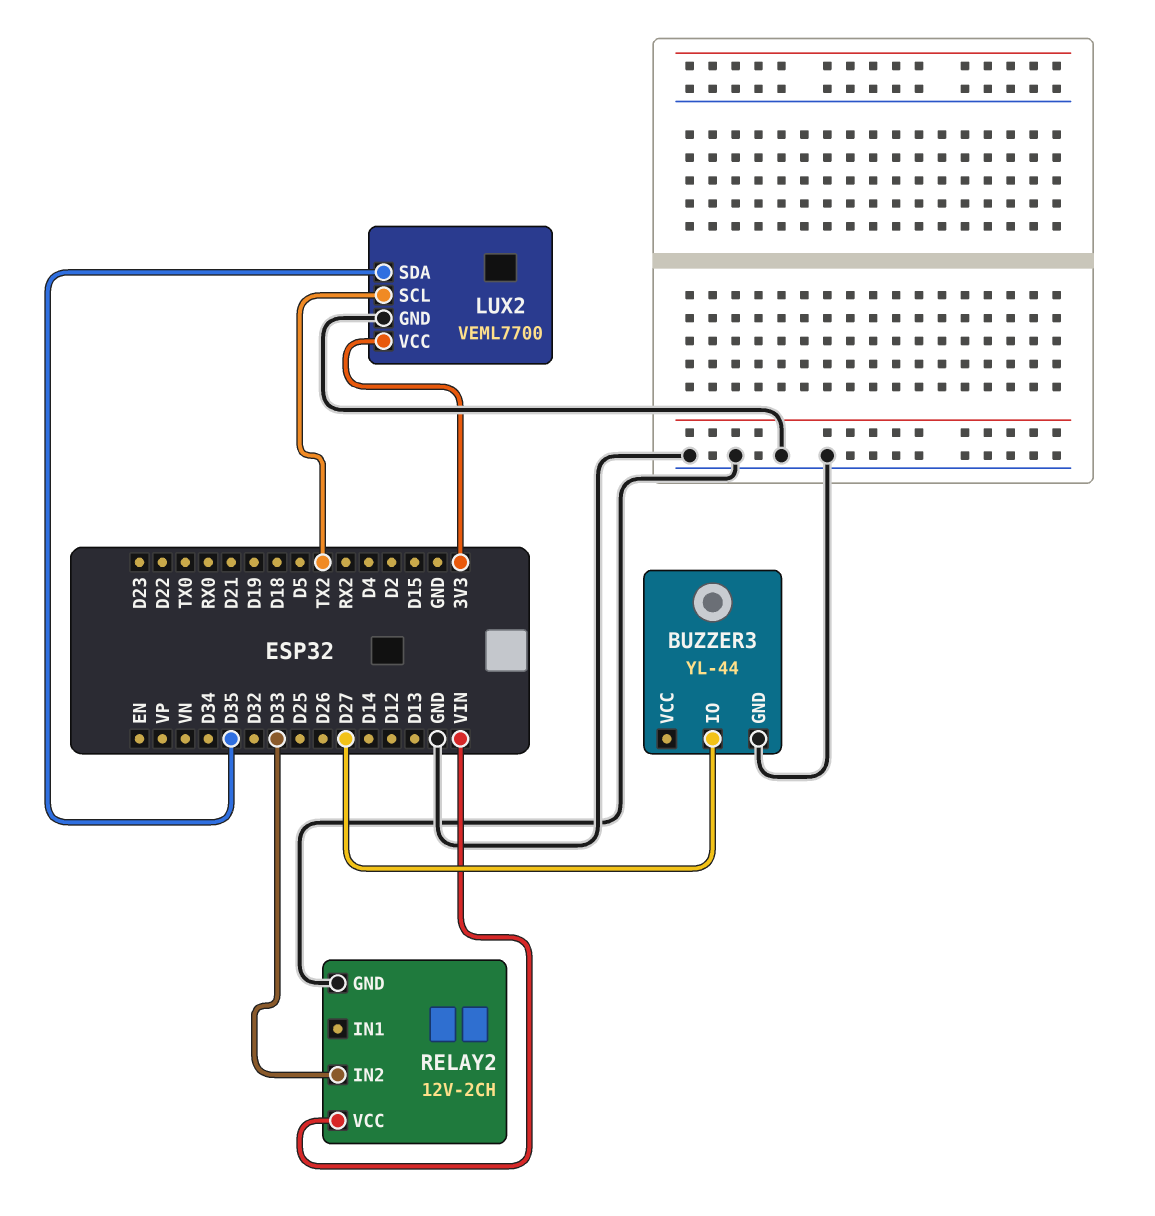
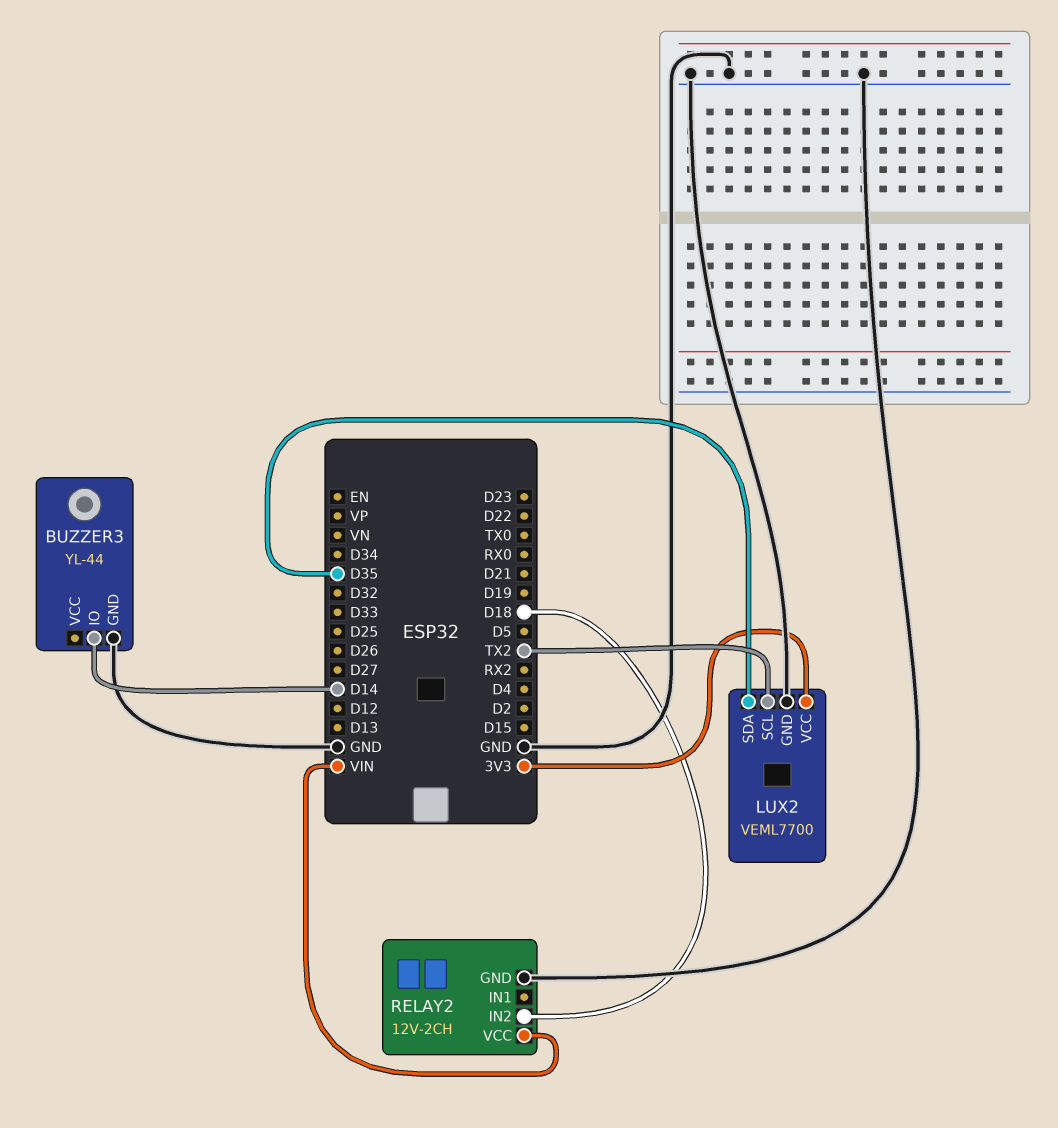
BUZZER3 pin IO: D27 -> D14
RELAY2 pin IN2: D33 -> D18

